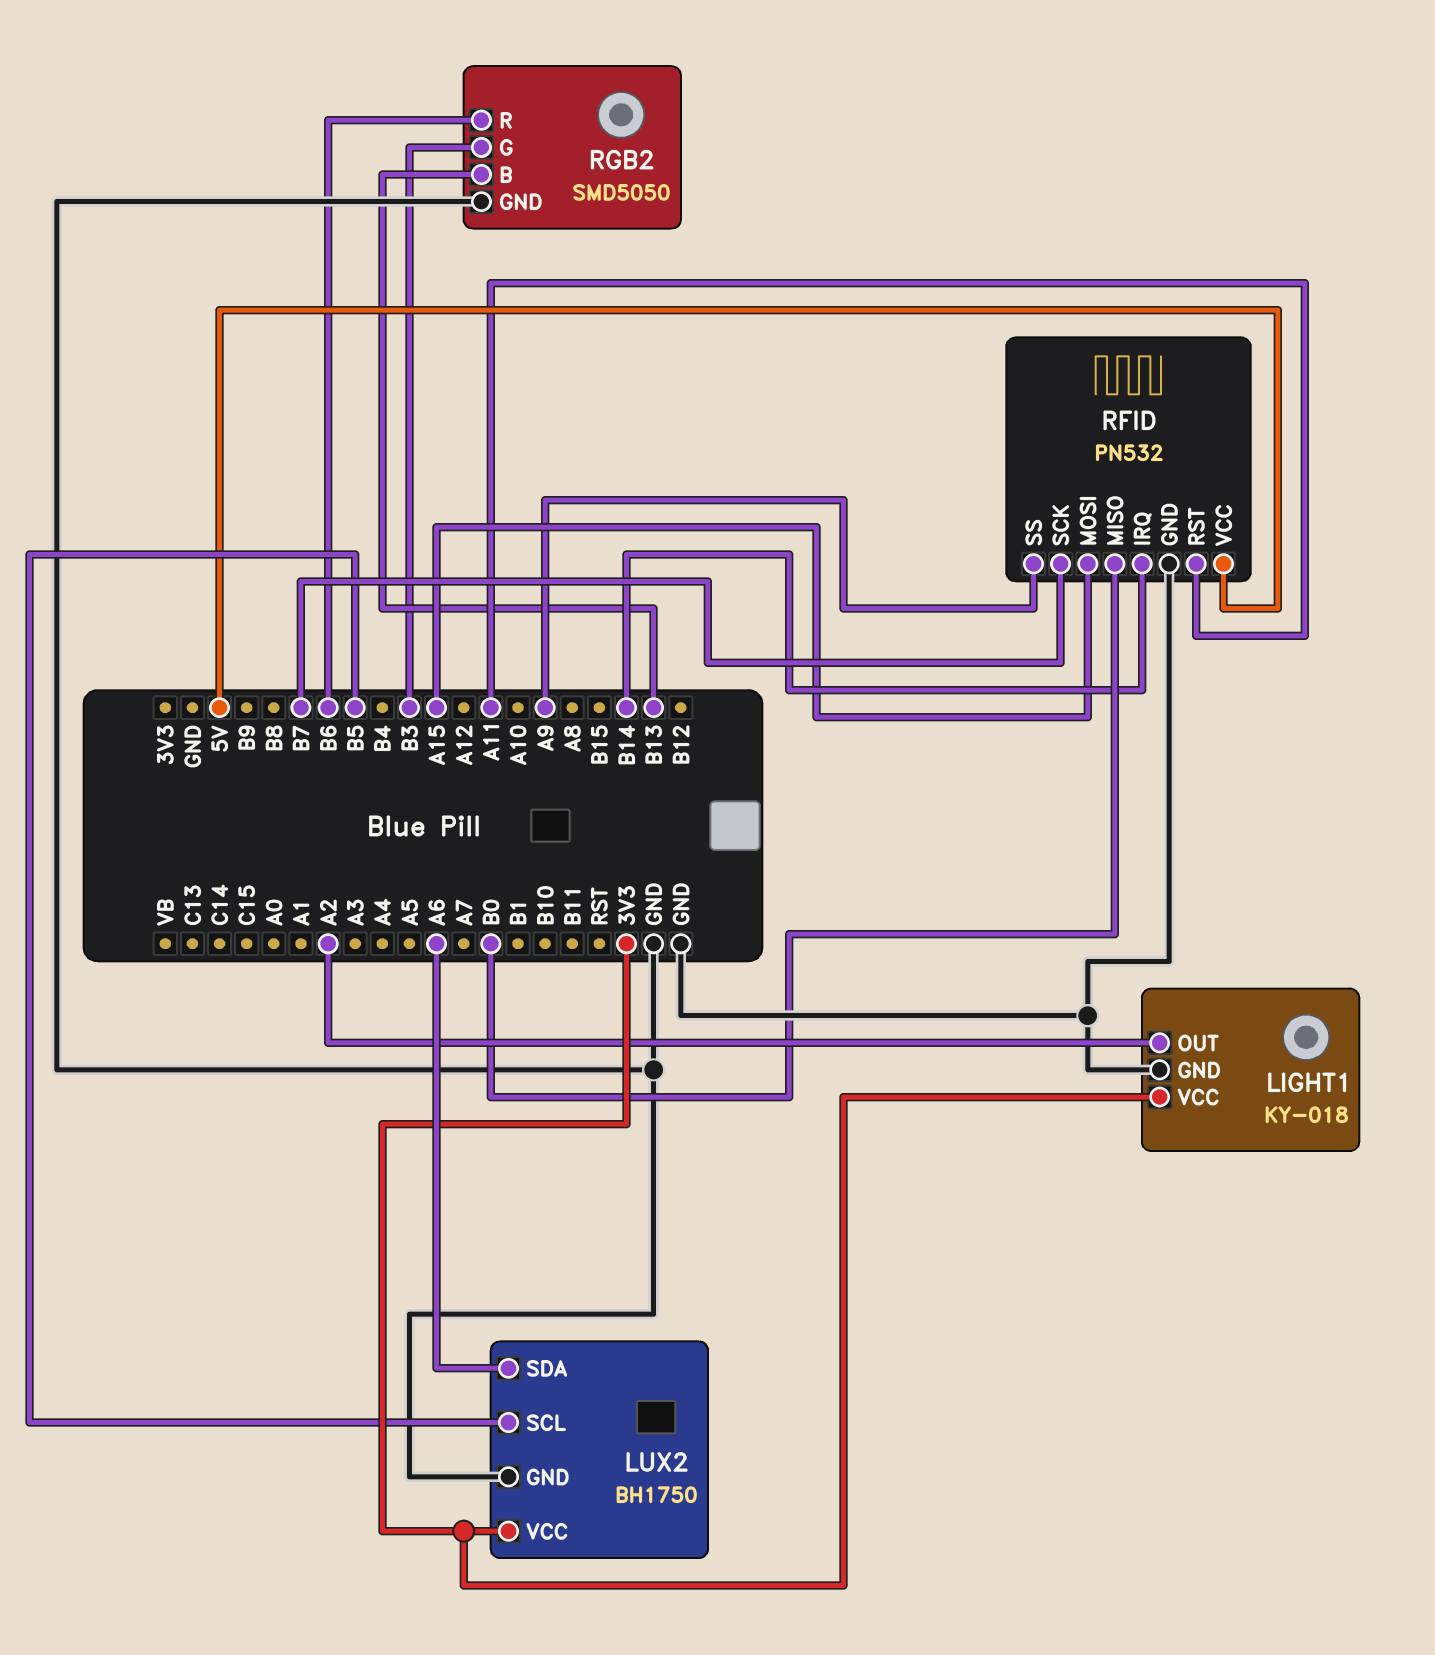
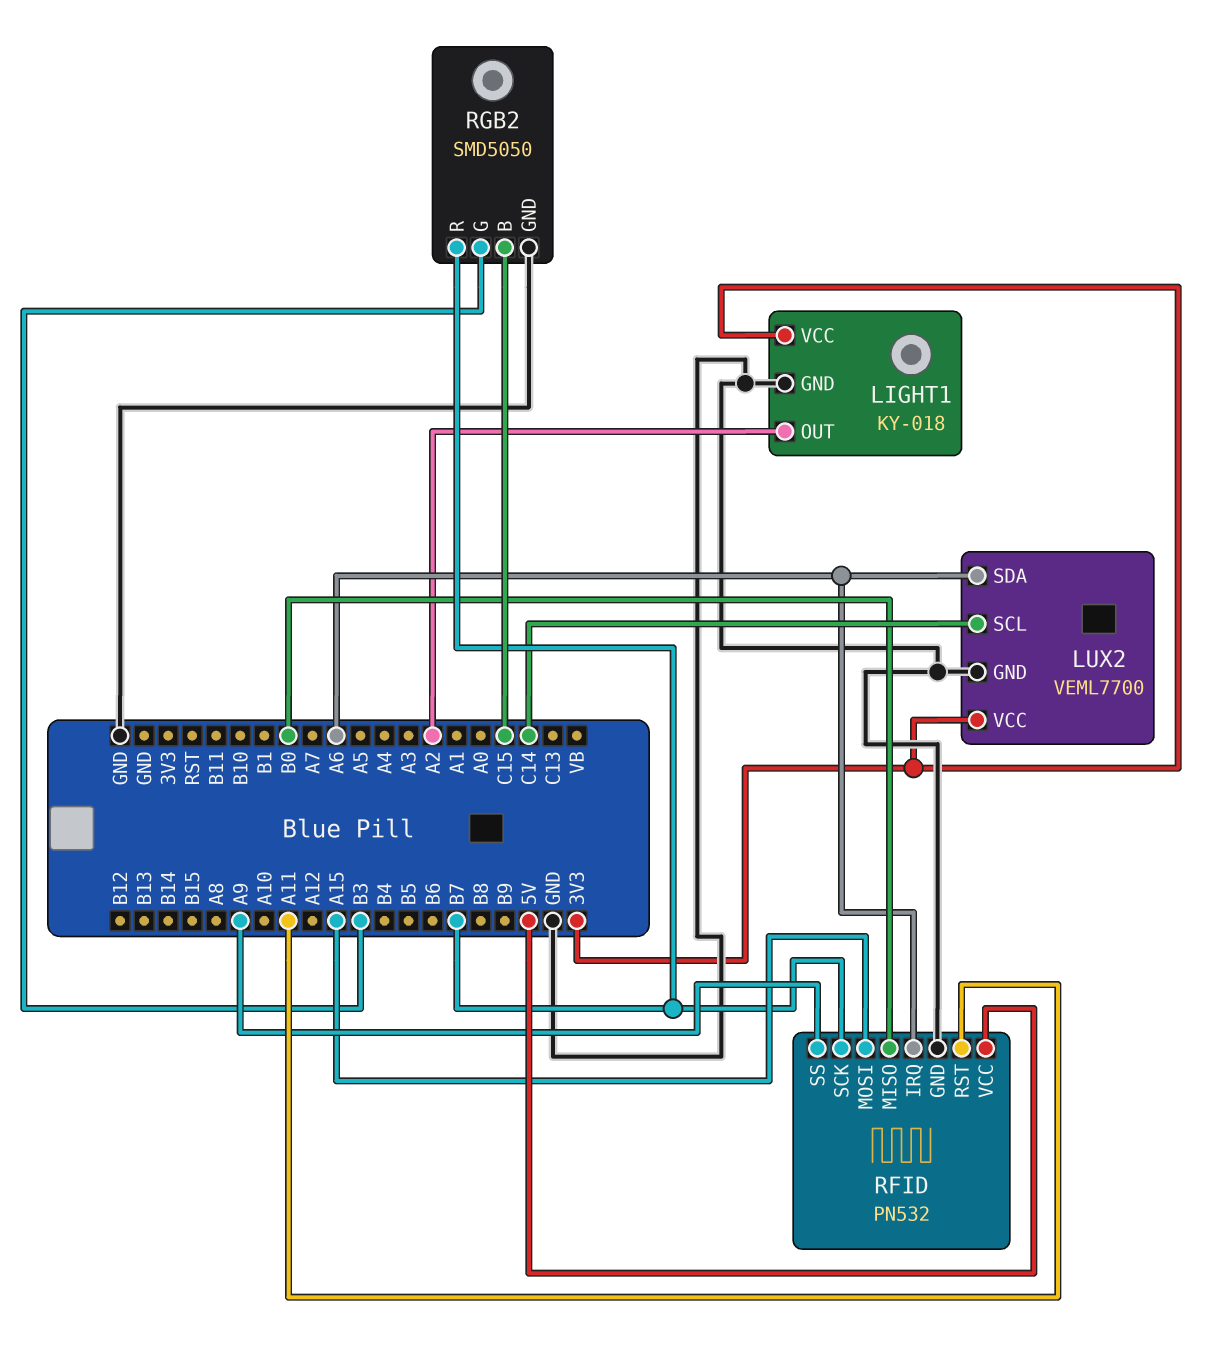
LUX2: BH1750 -> VEML7700
LUX2 pin SCL: B5 -> C14
RFID pin IRQ: B14 -> A6
RGB2 pin B: B13 -> C15
RGB2 pin R: B6 -> B7

